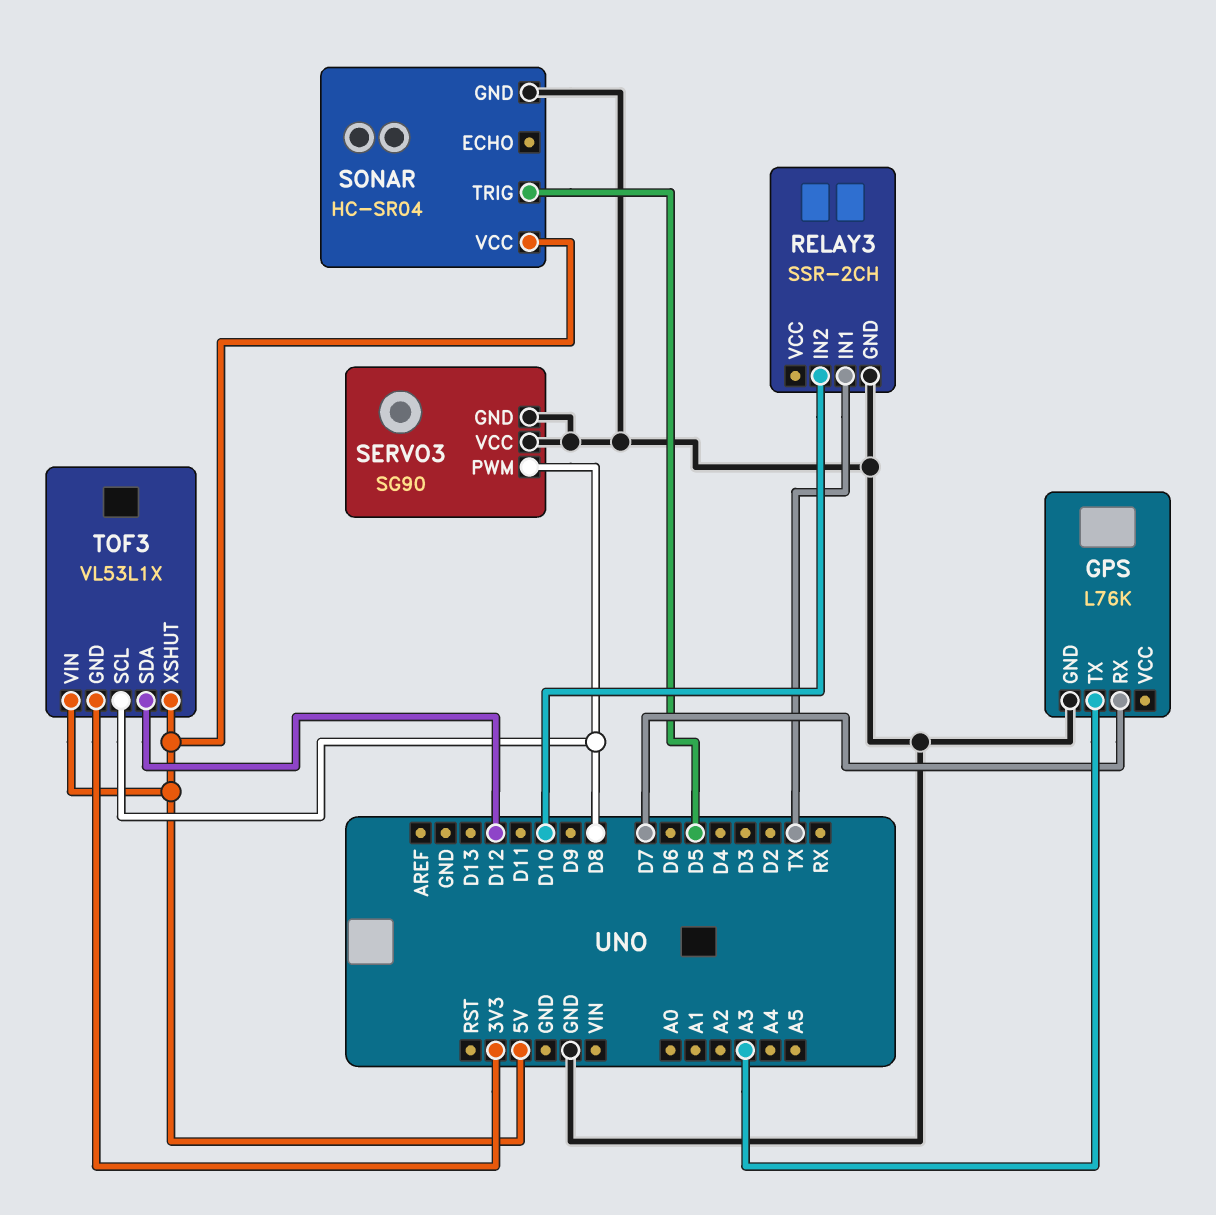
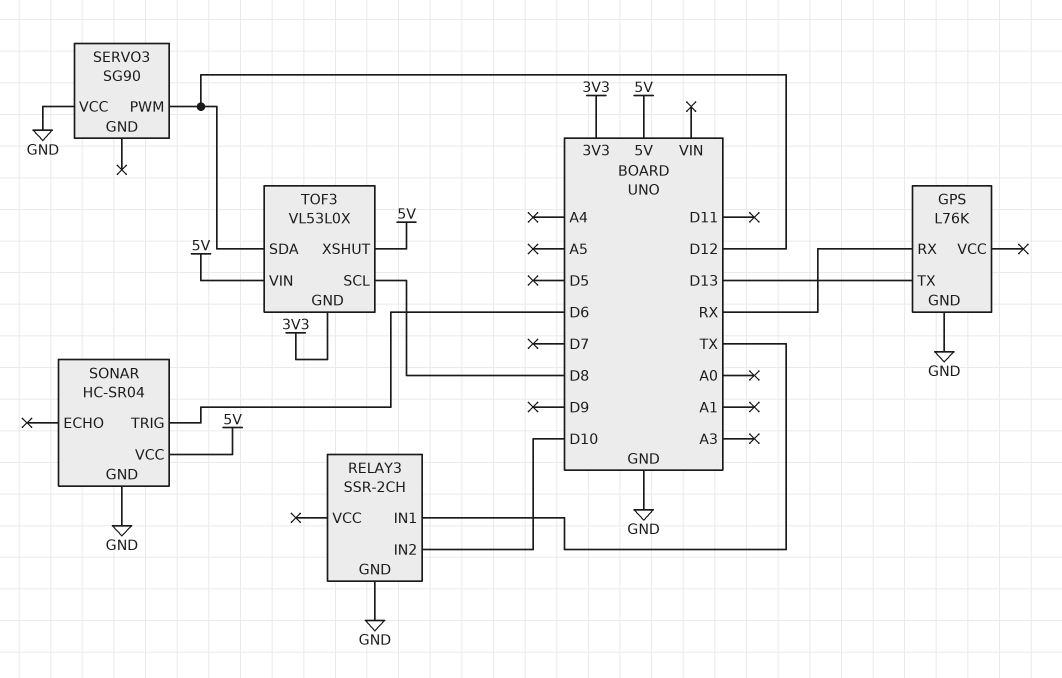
GPS pin RX: D7 -> RX
GPS pin TX: A3 -> D13
SERVO3 pin GND: GND -> none
SERVO3 pin PWM: D8 -> D12
SONAR pin TRIG: D5 -> D6
TOF3: VL53L1X -> VL53L0X

